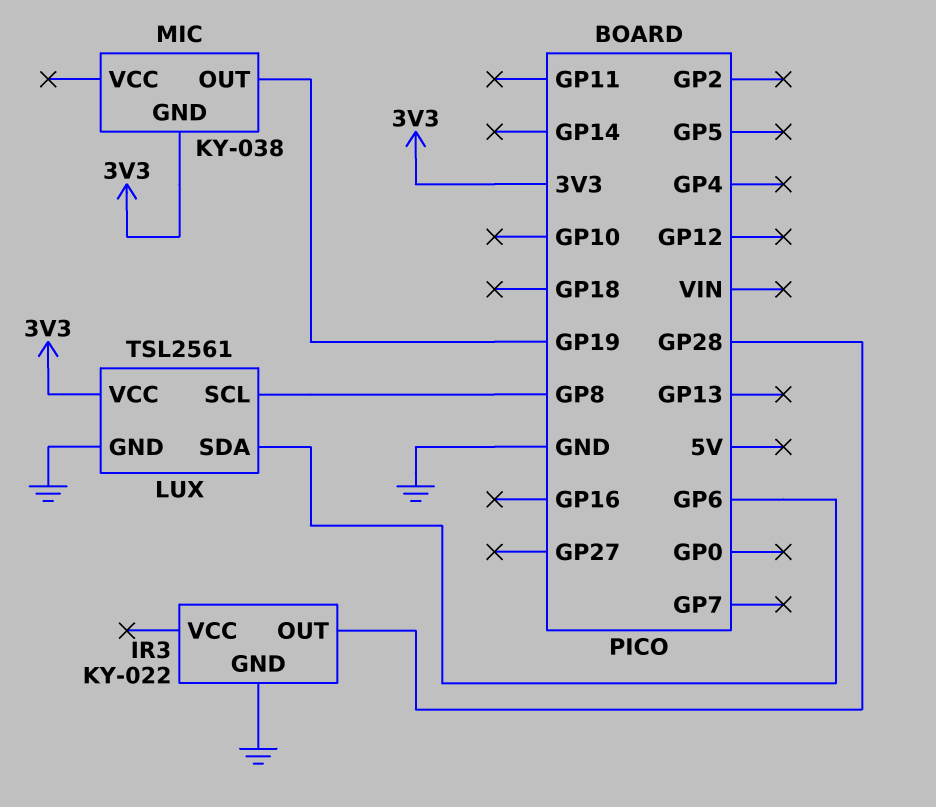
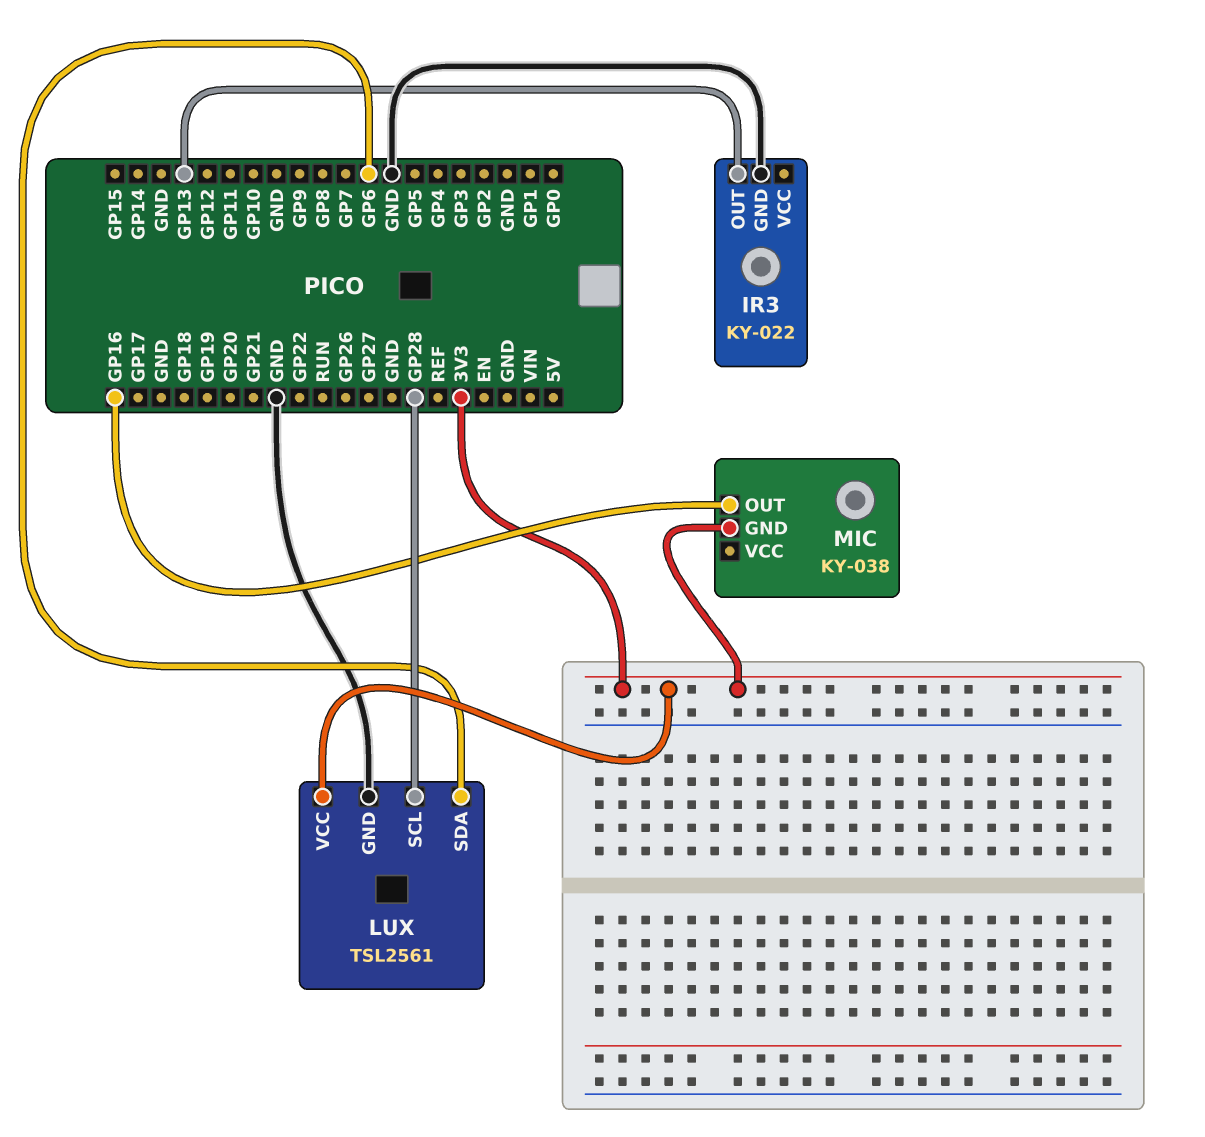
IR3 pin OUT: GP28 -> GP13
LUX pin SCL: GP8 -> GP28
MIC pin OUT: GP19 -> GP16

